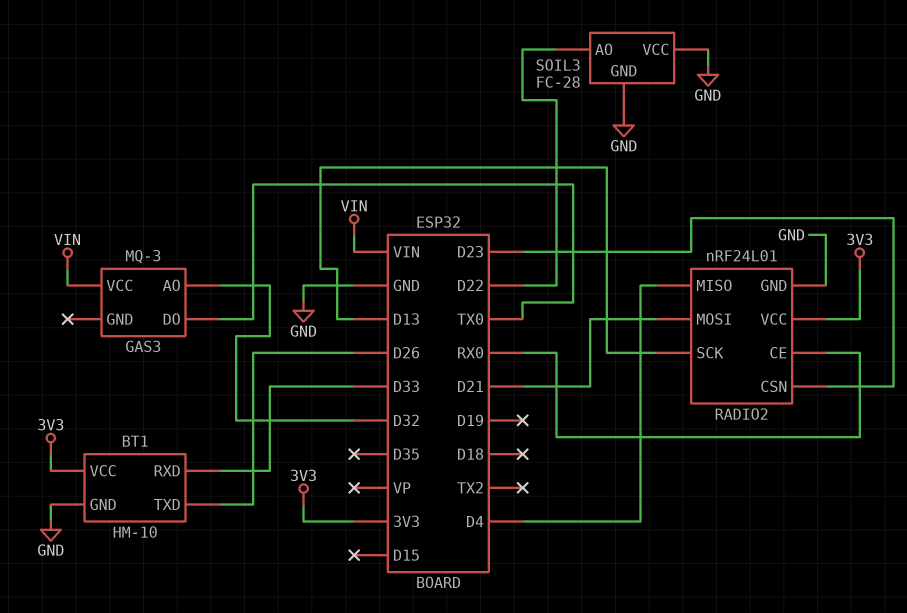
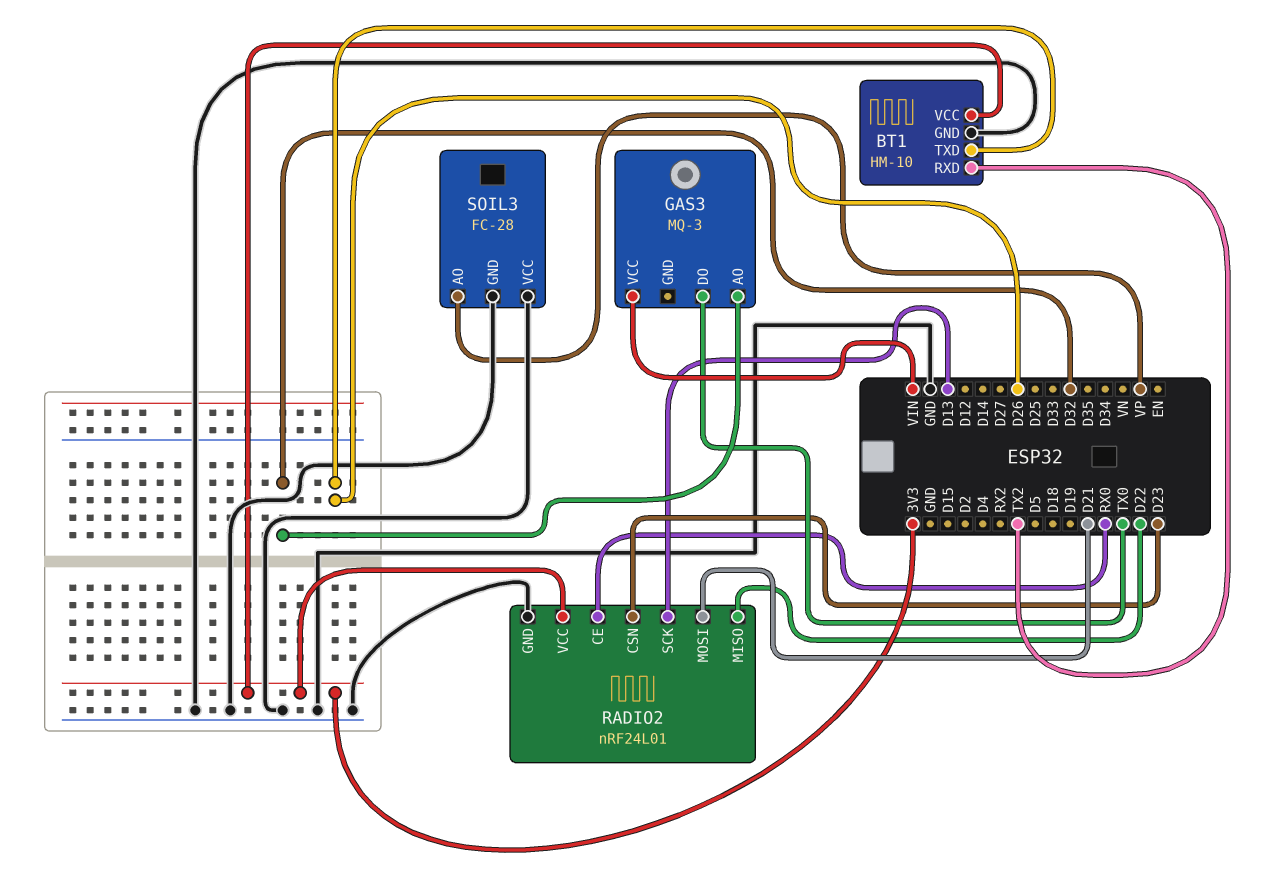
BT1 pin RXD: D33 -> TX2
RADIO2 pin MISO: D4 -> D22
SOIL3 pin AO: D22 -> VP

